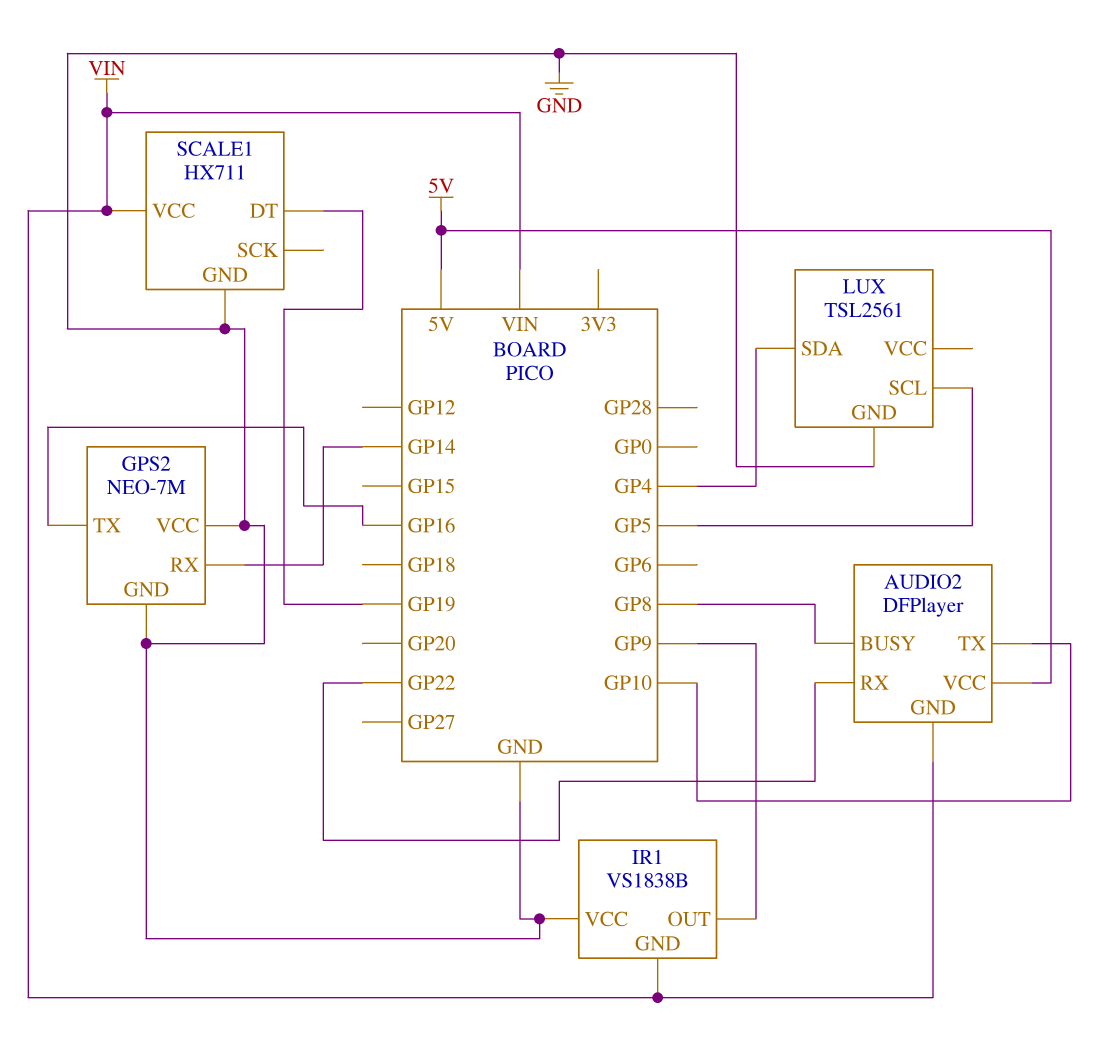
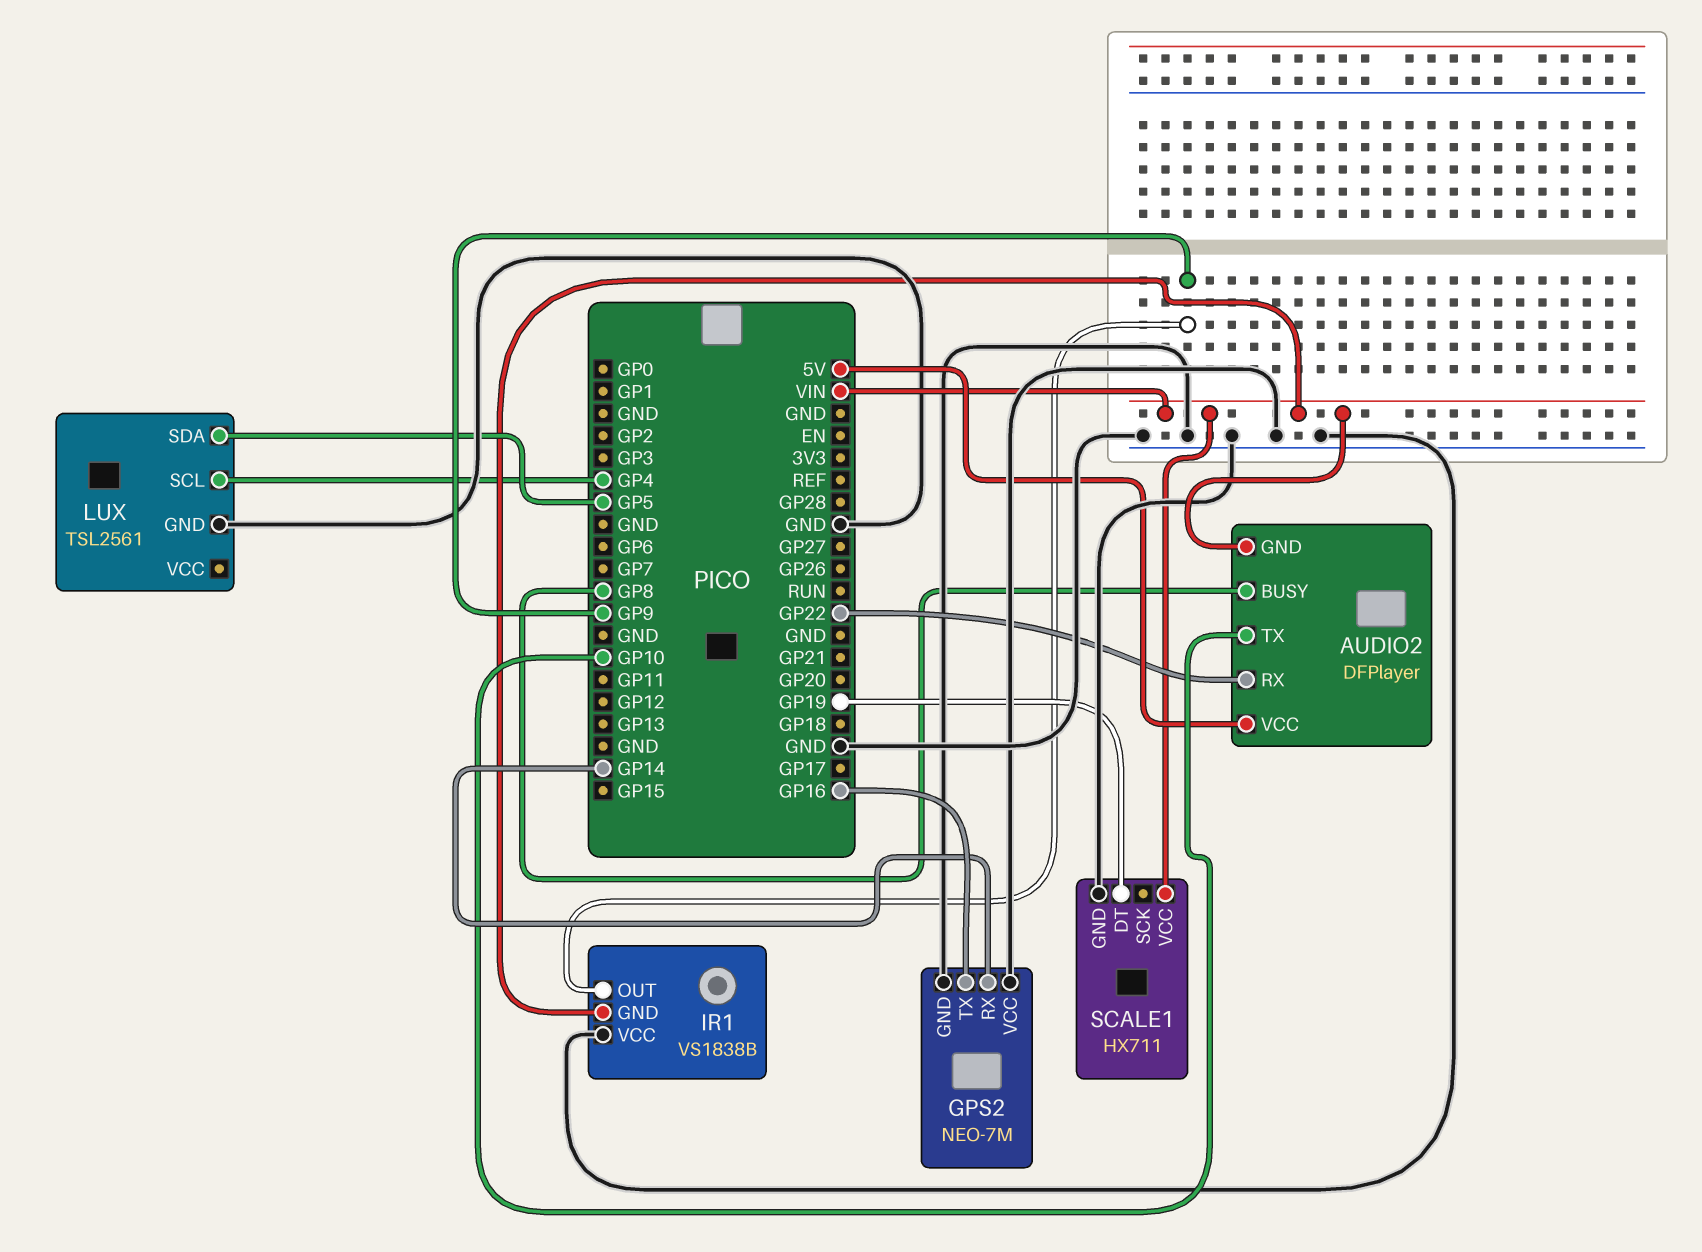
LUX pin SCL: GP5 -> GP4
LUX pin SDA: GP4 -> GP5

